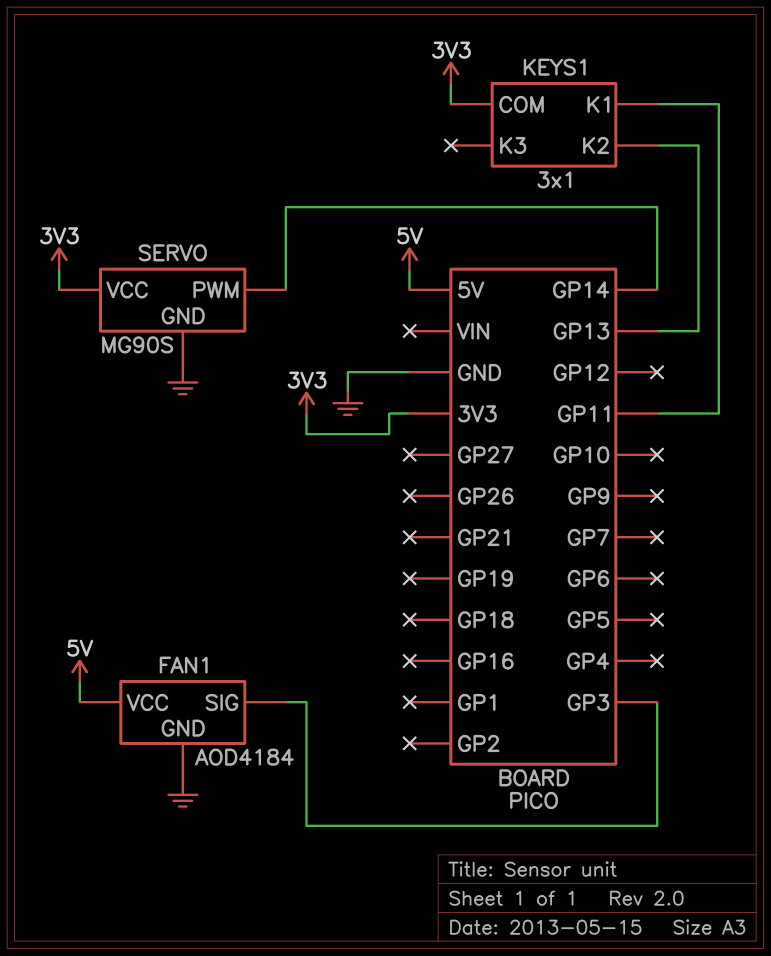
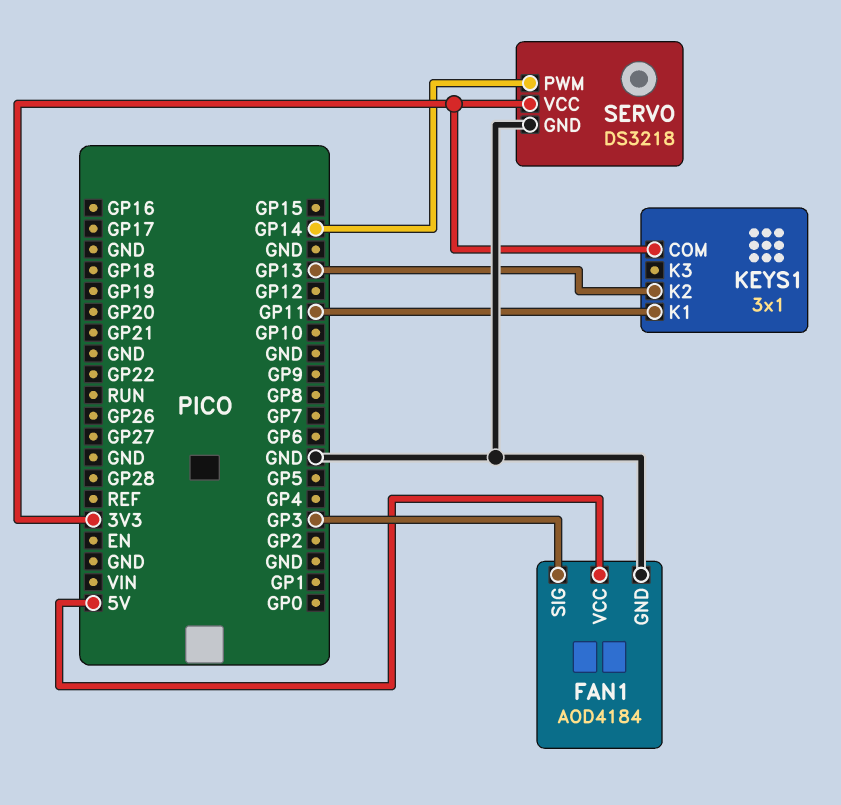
SERVO: MG90S -> DS3218

